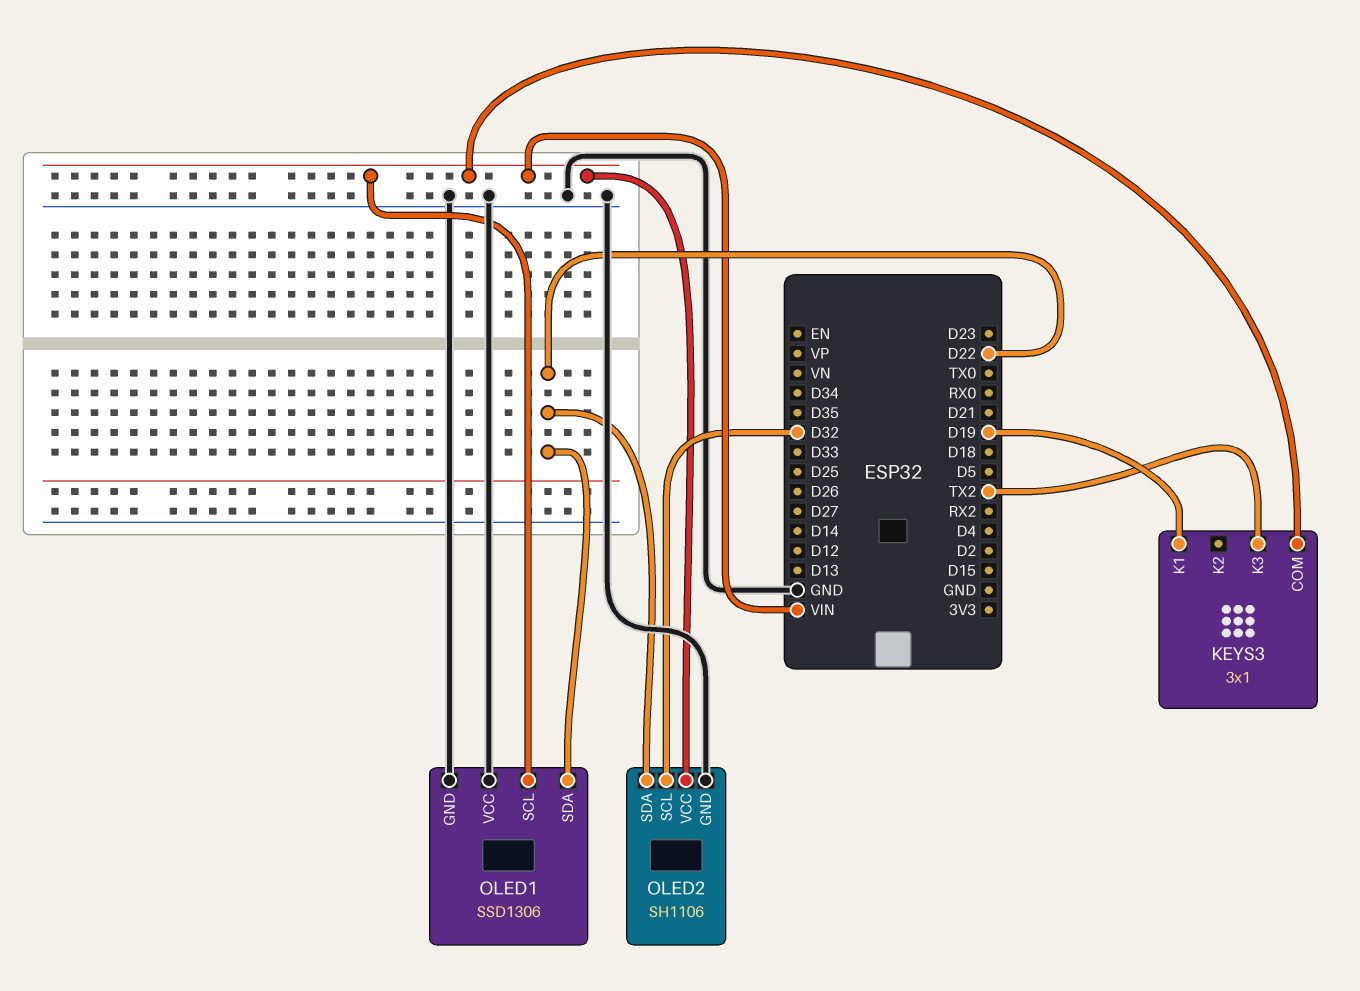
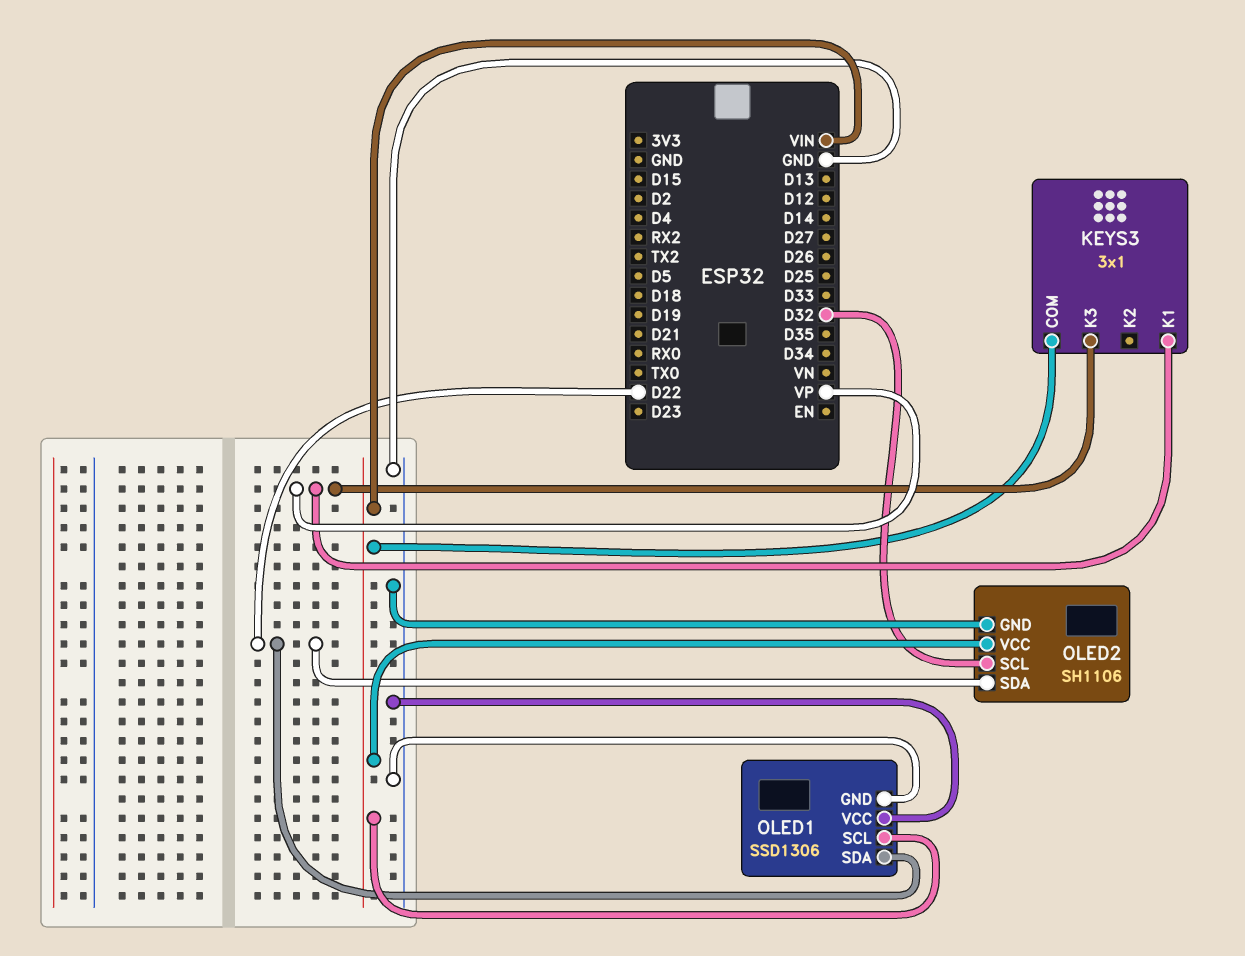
KEYS3 pin K1: D19 -> VP
KEYS3 pin K3: TX2 -> VP

